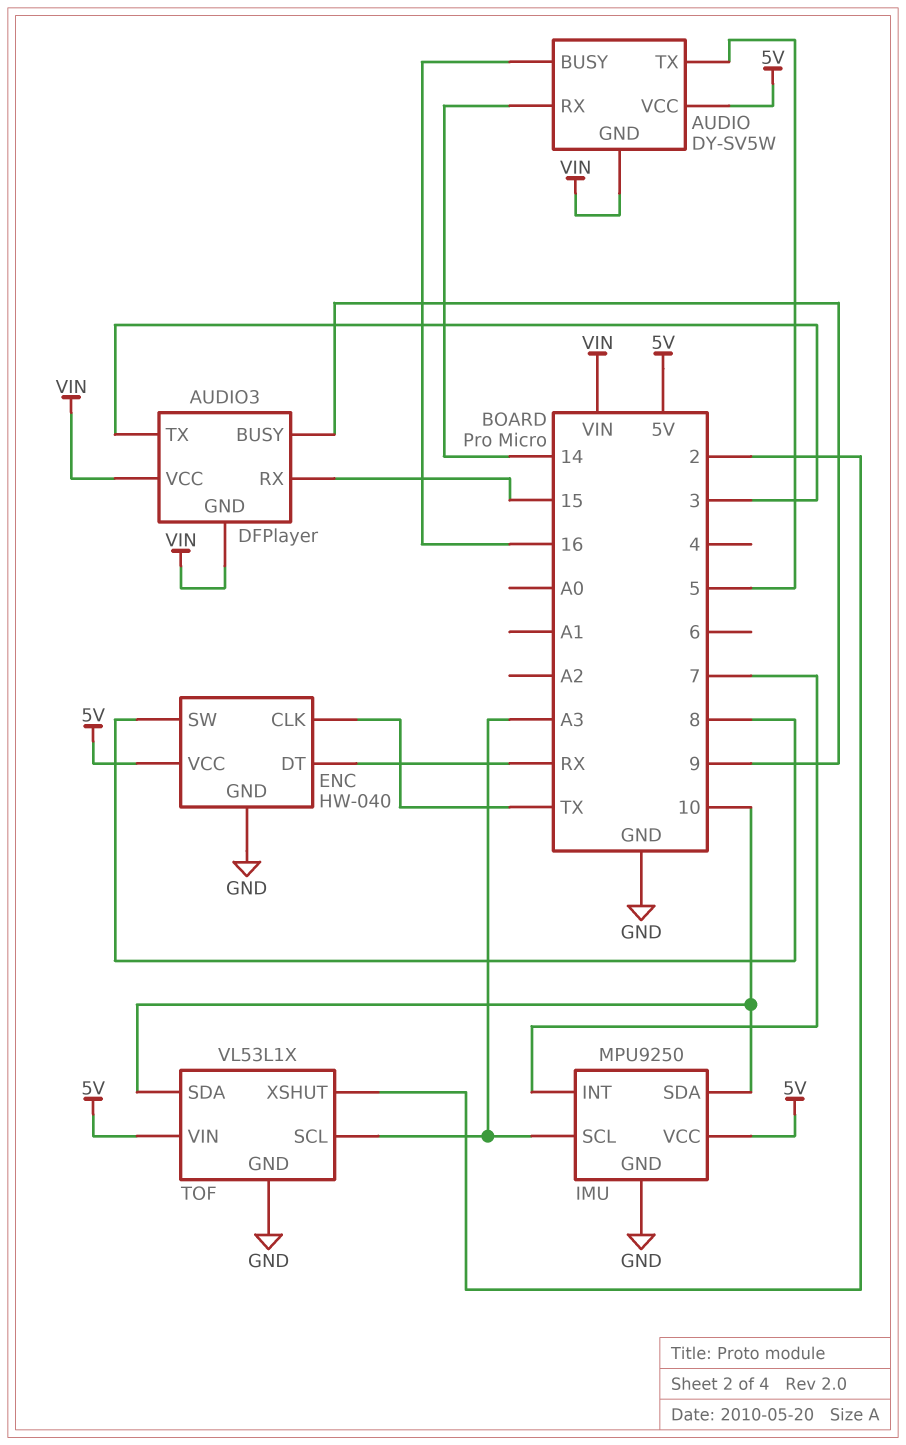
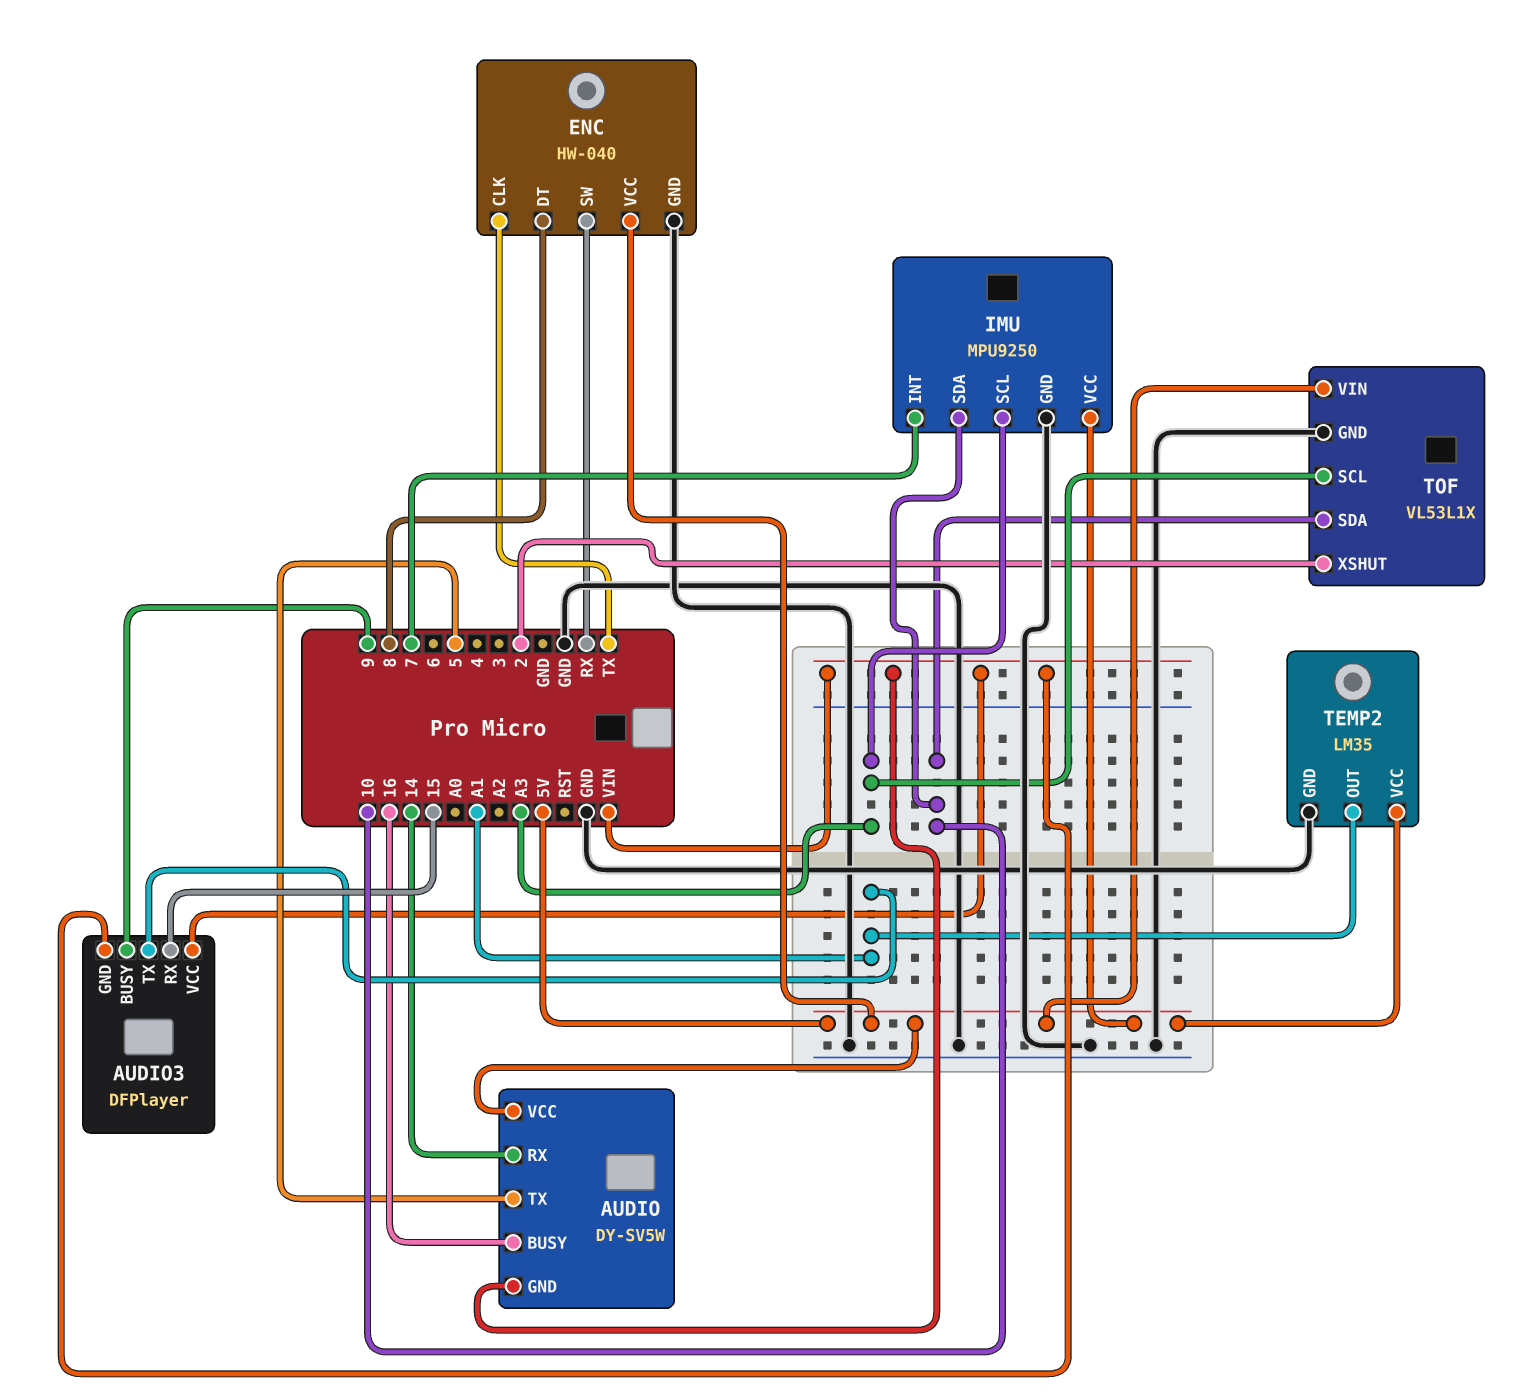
AUDIO3 pin TX: 3 -> A1
ENC pin DT: RX -> 8
ENC pin SW: 8 -> RX
TEMP2: none -> LM35
TEMP2 pin GND: none -> GND
TEMP2 pin OUT: none -> A1
TEMP2 pin VCC: none -> 5V

